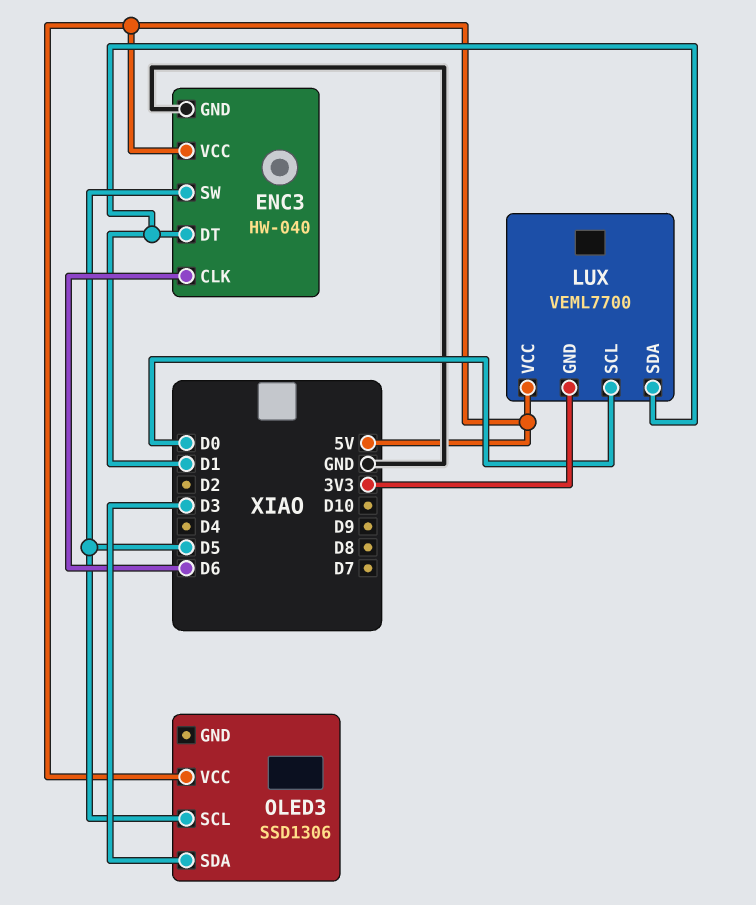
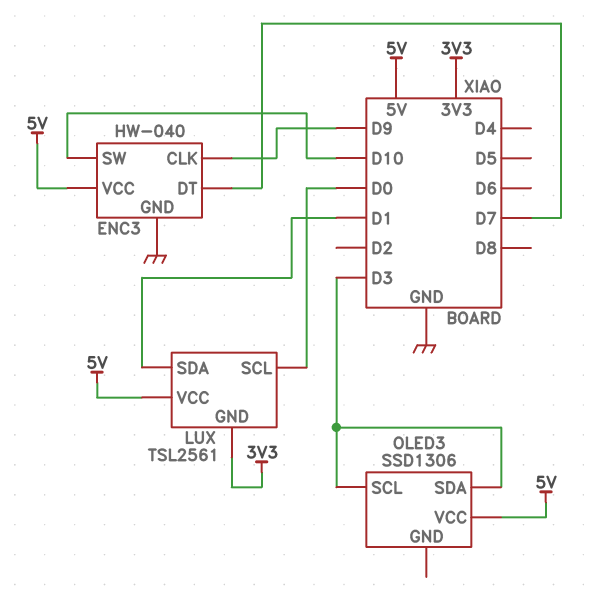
ENC3 pin CLK: D6 -> D9
ENC3 pin DT: D1 -> D7
ENC3 pin SW: D5 -> D10
LUX: VEML7700 -> TSL2561
OLED3 pin SCL: D5 -> D3

